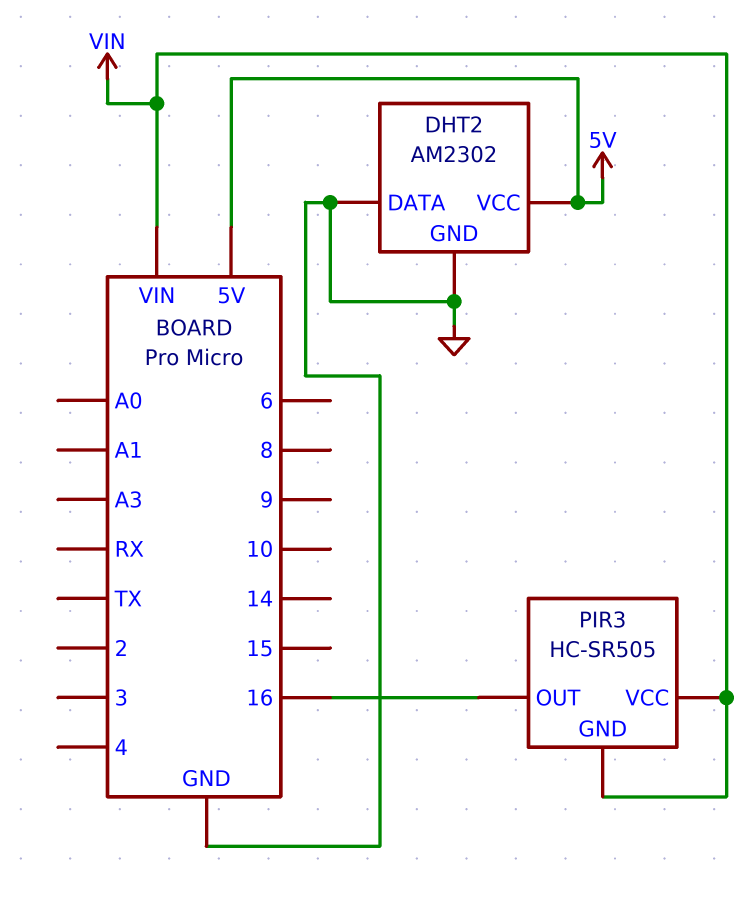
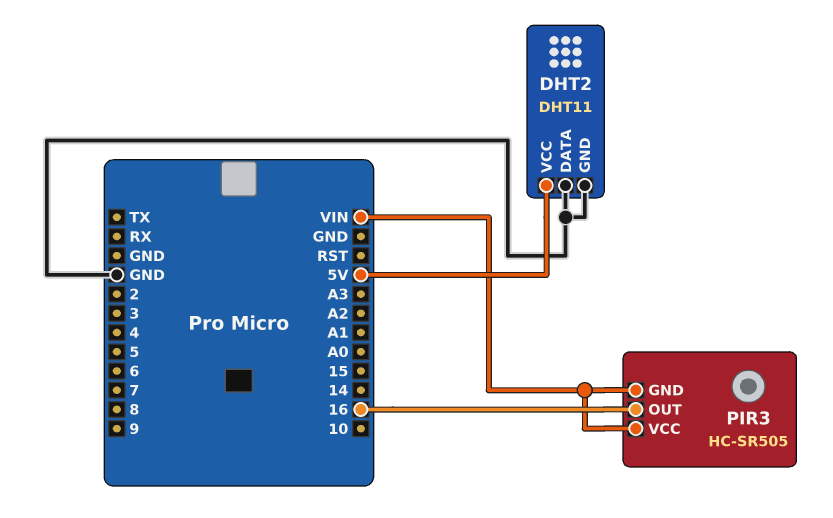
DHT2: AM2302 -> DHT11

